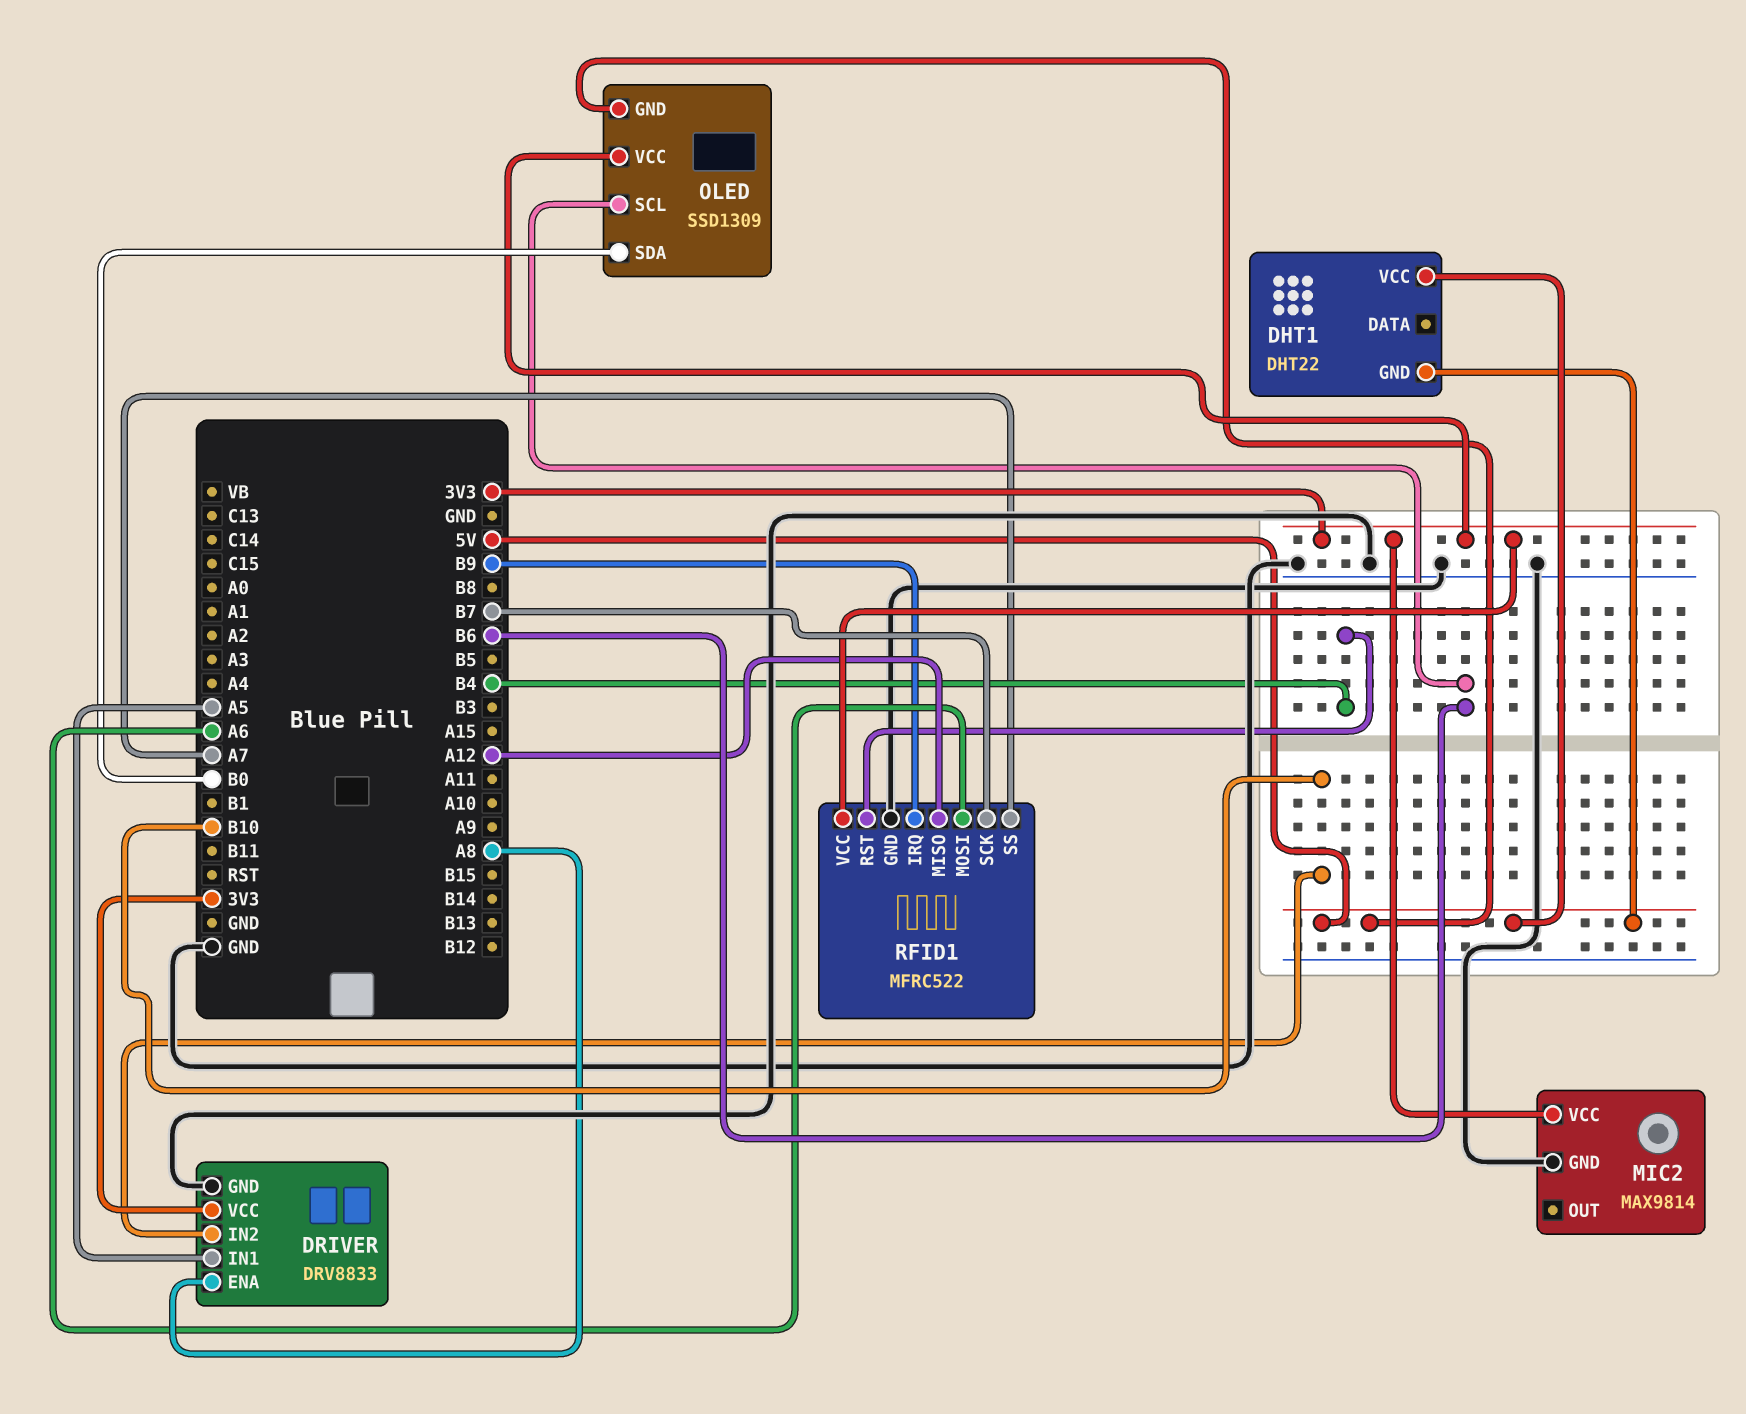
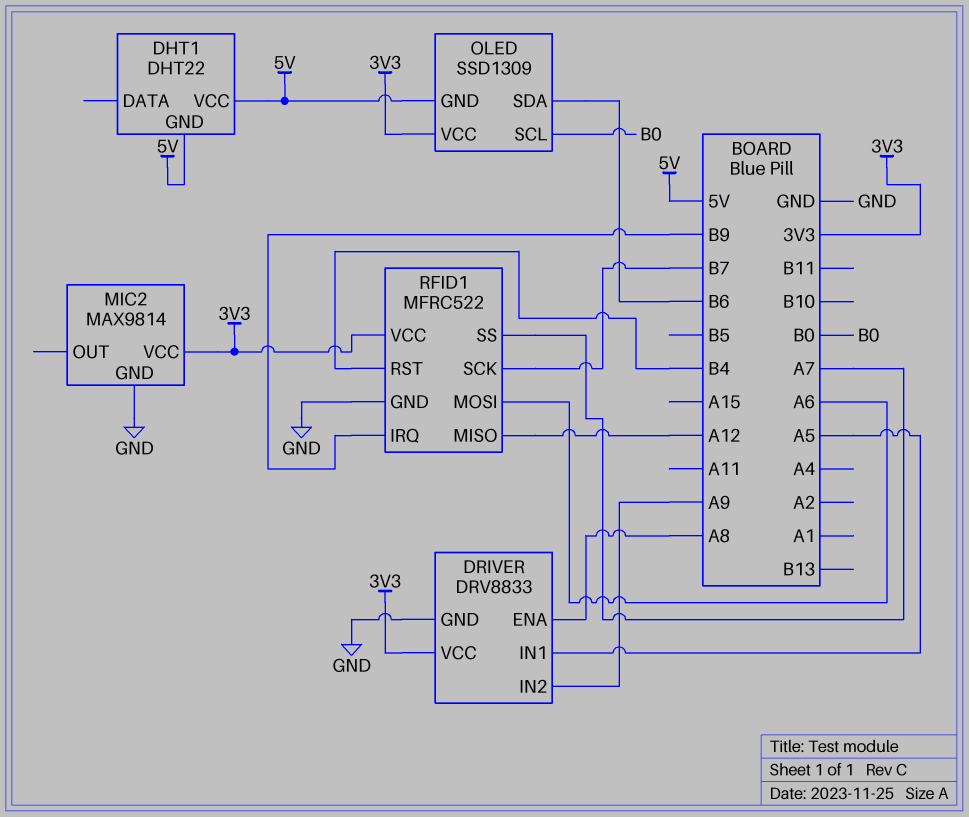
DRIVER pin IN2: B10 -> A9
OLED pin SCL: B6 -> B0
OLED pin SDA: B0 -> B6

